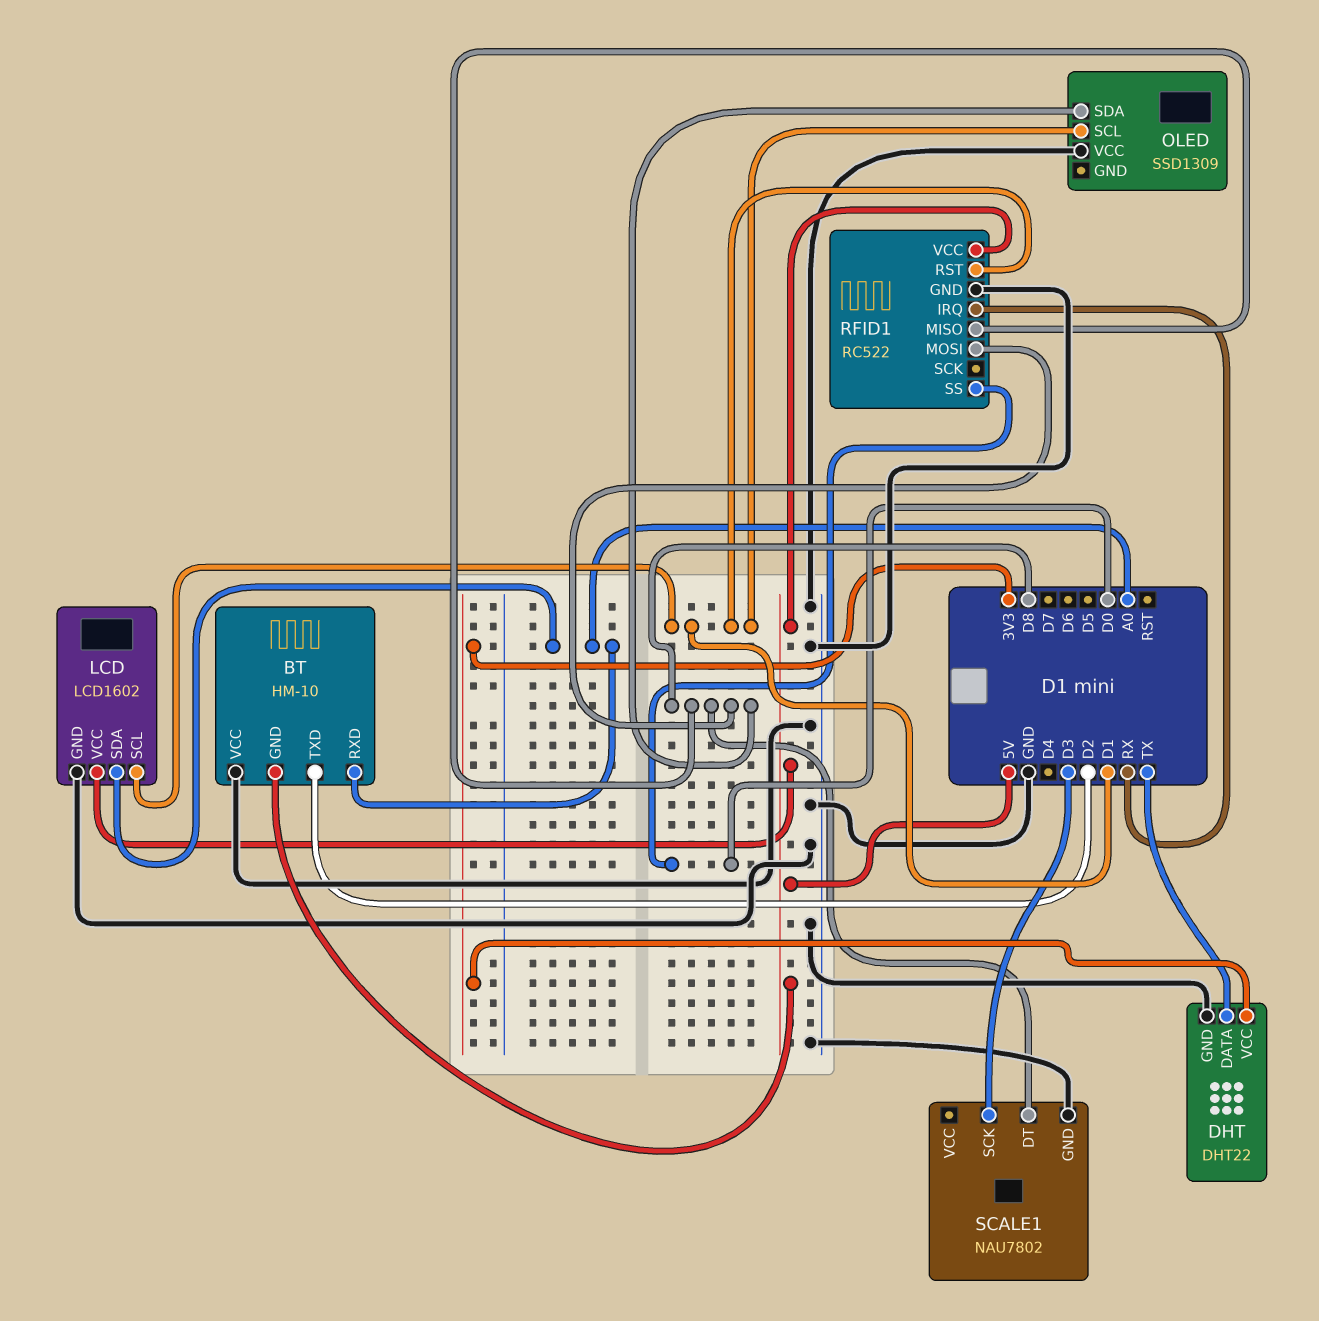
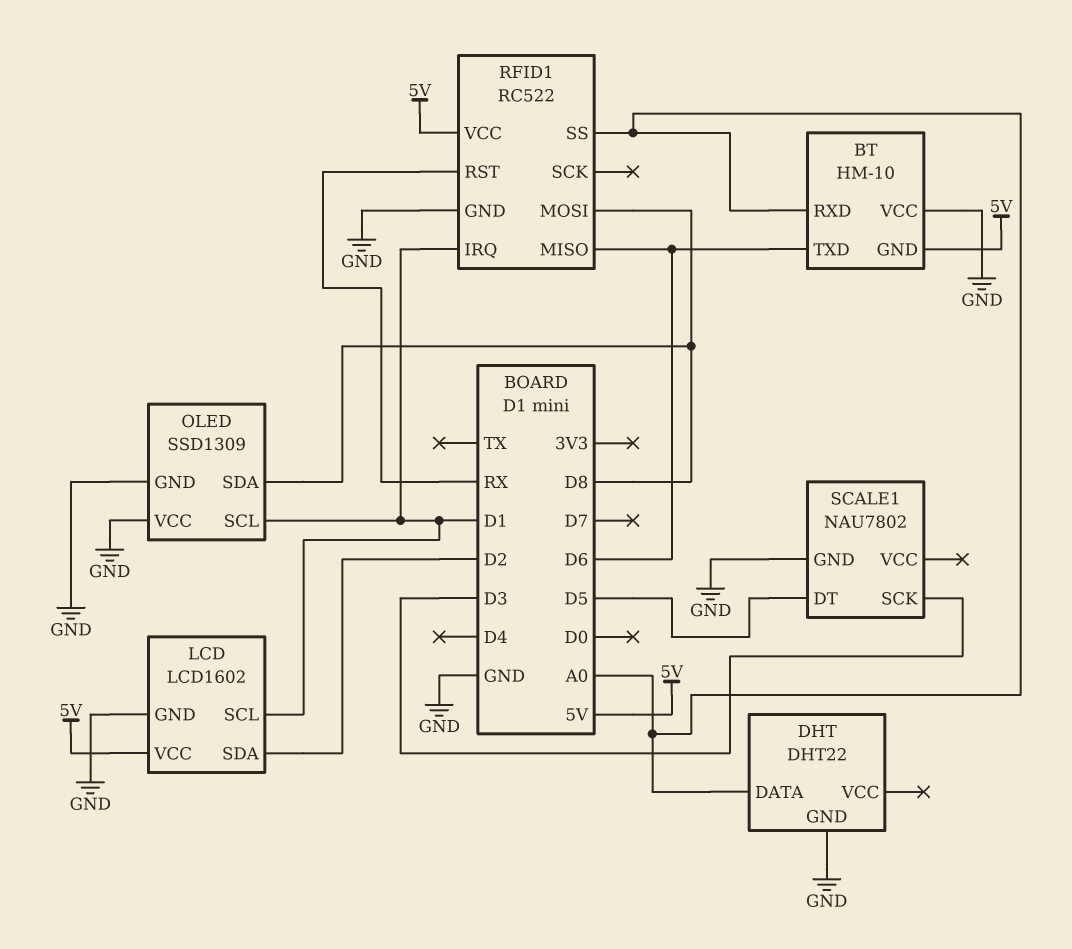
BT pin TXD: D2 -> D6
DHT pin DATA: TX -> A0
DHT pin VCC: 3V3 -> none
LCD pin SDA: A0 -> D2
OLED pin GND: none -> GND
RFID1 pin IRQ: RX -> D1
RFID1 pin MISO: D8 -> D6
RFID1 pin RST: D1 -> RX
RFID1 pin SS: D0 -> A0
SCALE1 pin DT: D8 -> D5

